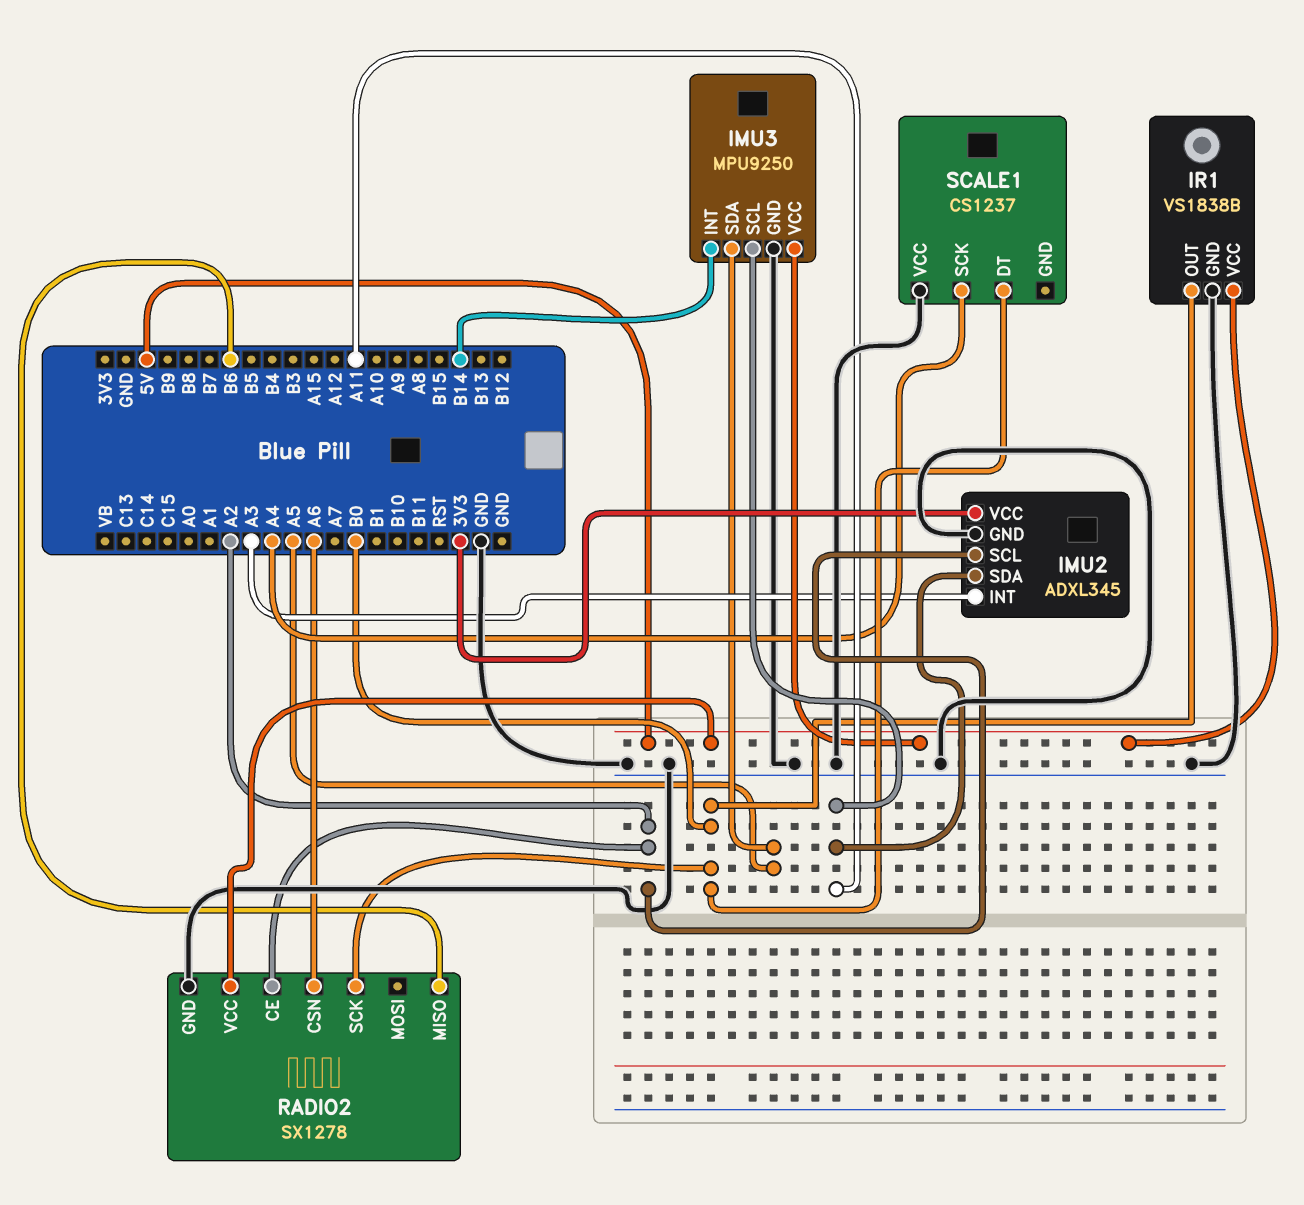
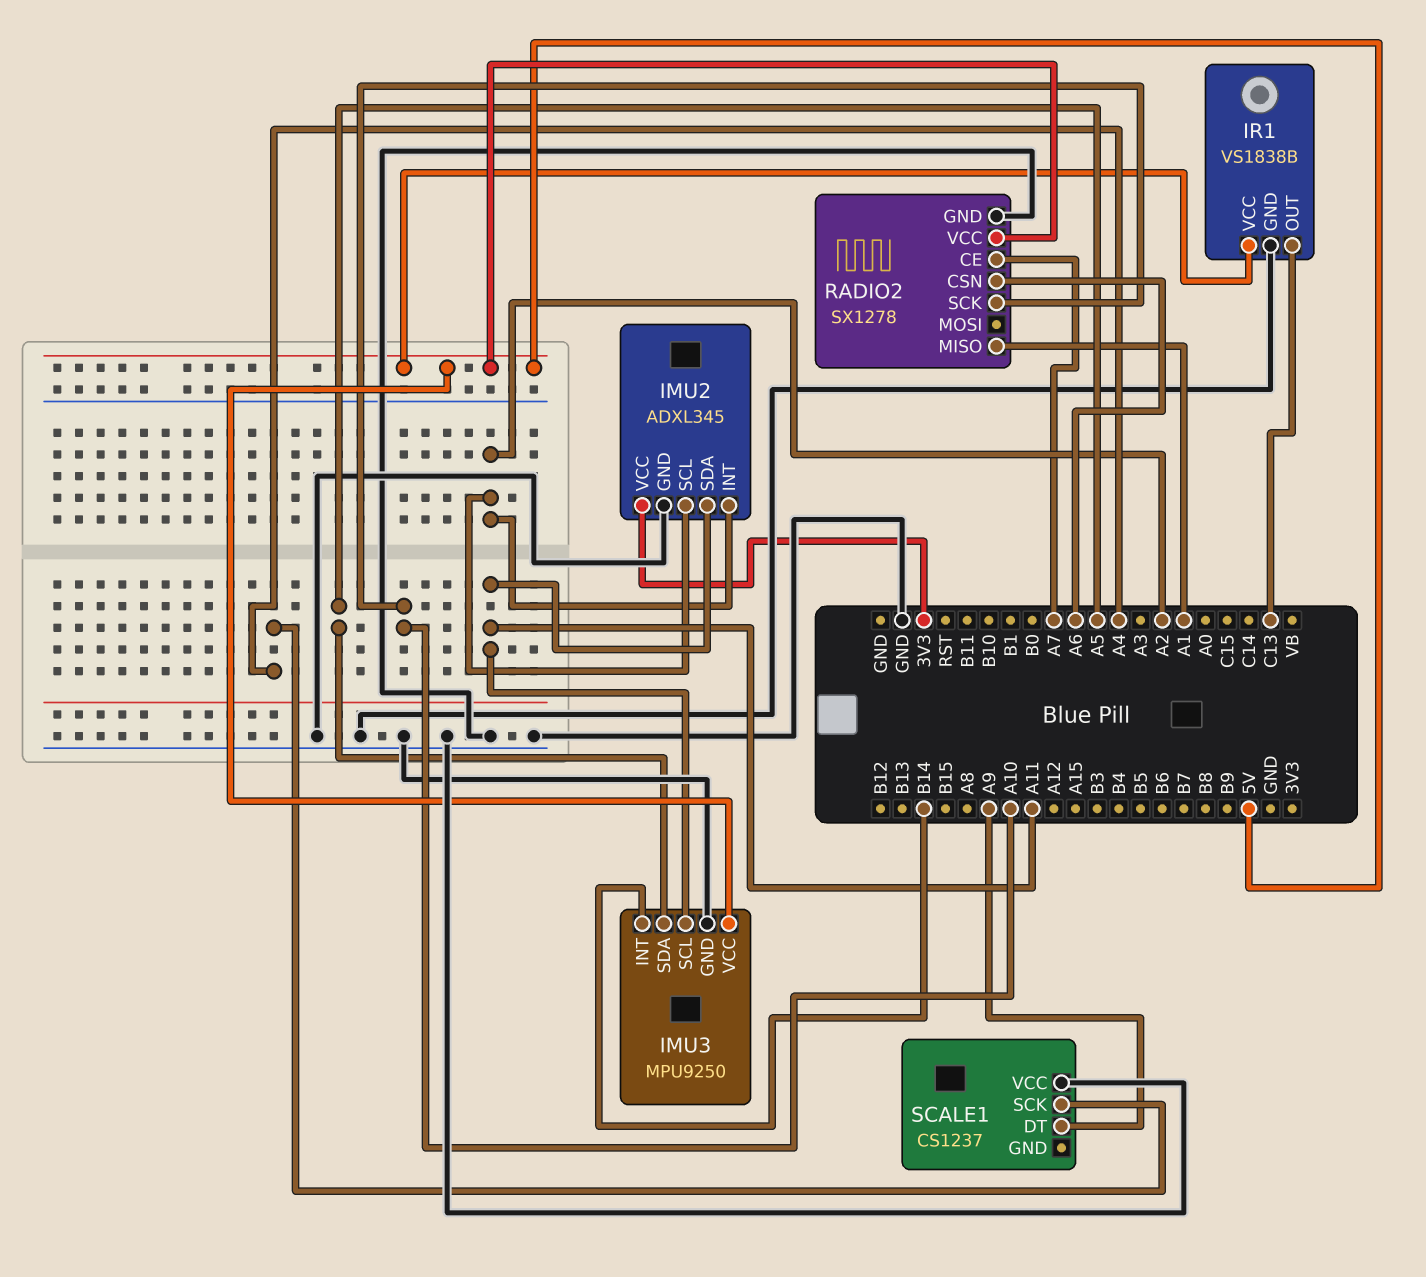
IMU2 pin INT: A3 -> A2
IR1 pin OUT: B0 -> C13
RADIO2 pin CE: A2 -> A7
RADIO2 pin MISO: B6 -> A1
RADIO2 pin SCK: B0 -> A10
SCALE1 pin DT: B0 -> A9

